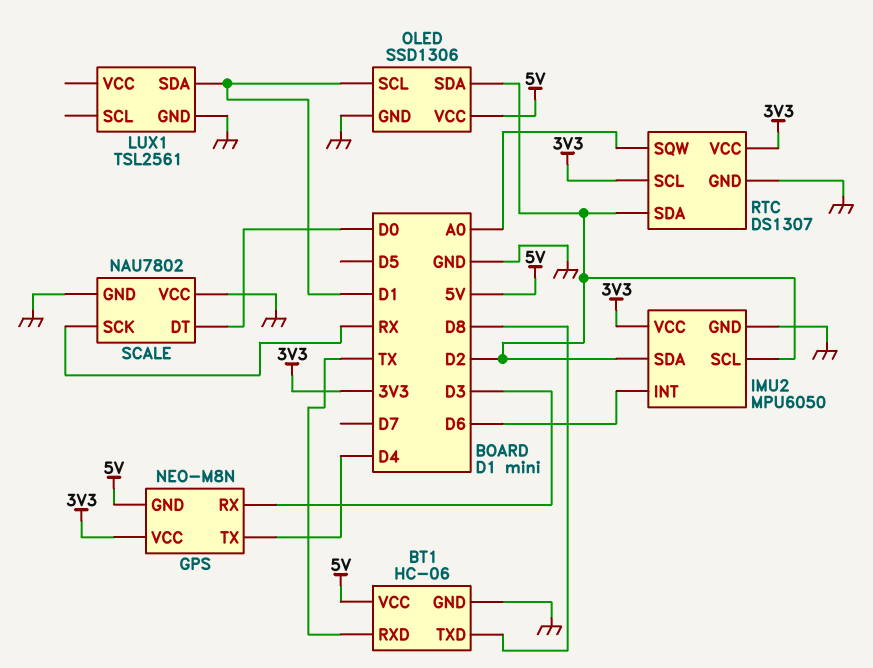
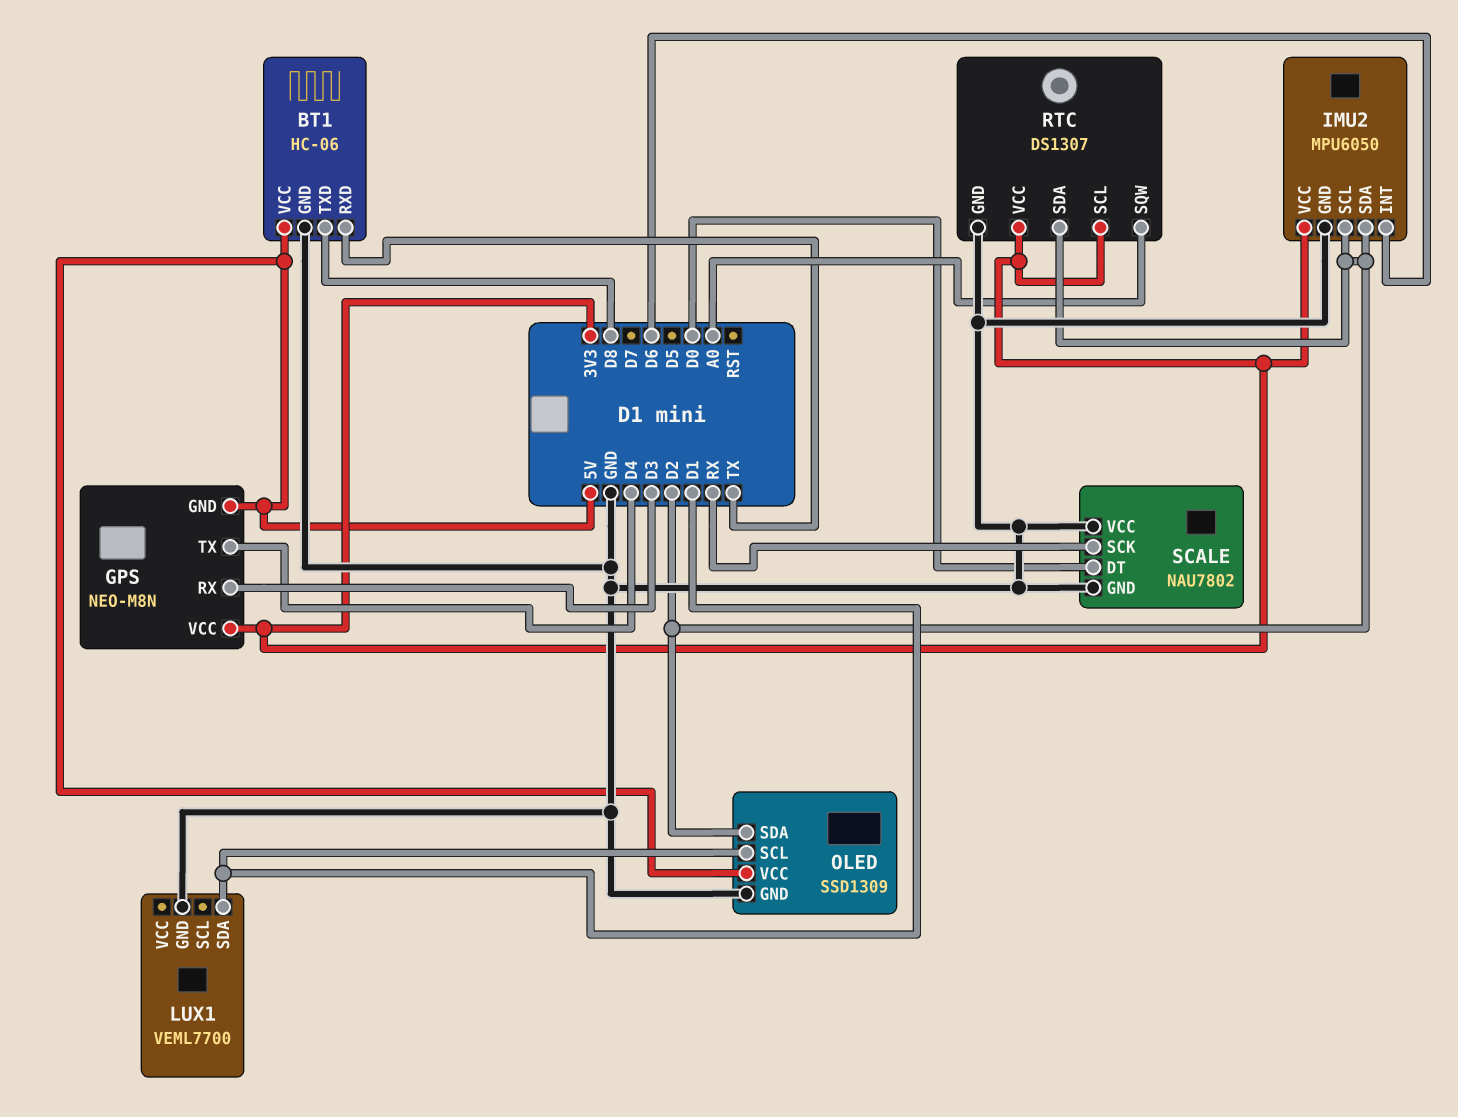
LUX1: TSL2561 -> VEML7700
OLED: SSD1306 -> SSD1309

